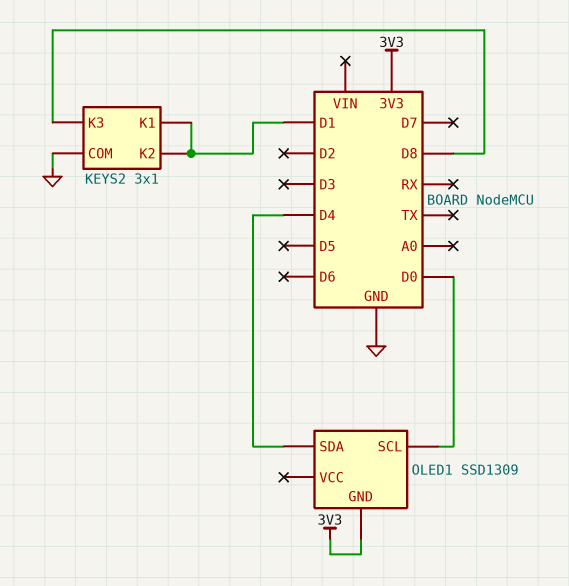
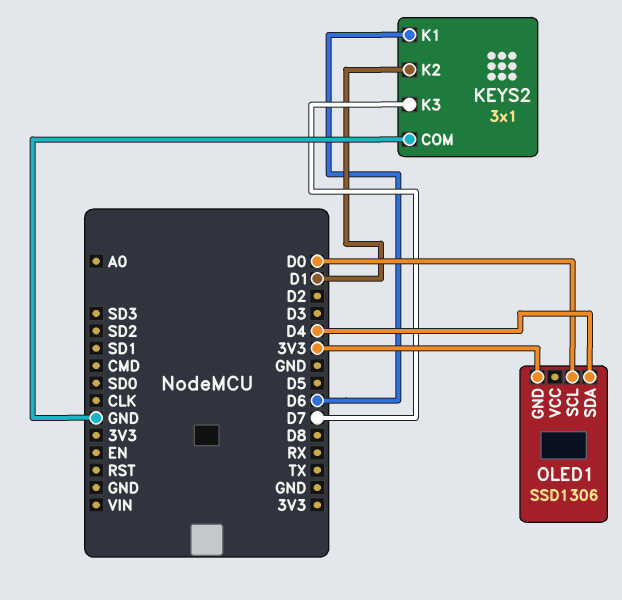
KEYS2 pin K1: D1 -> D6
KEYS2 pin K3: D8 -> D7
OLED1: SSD1309 -> SSD1306

